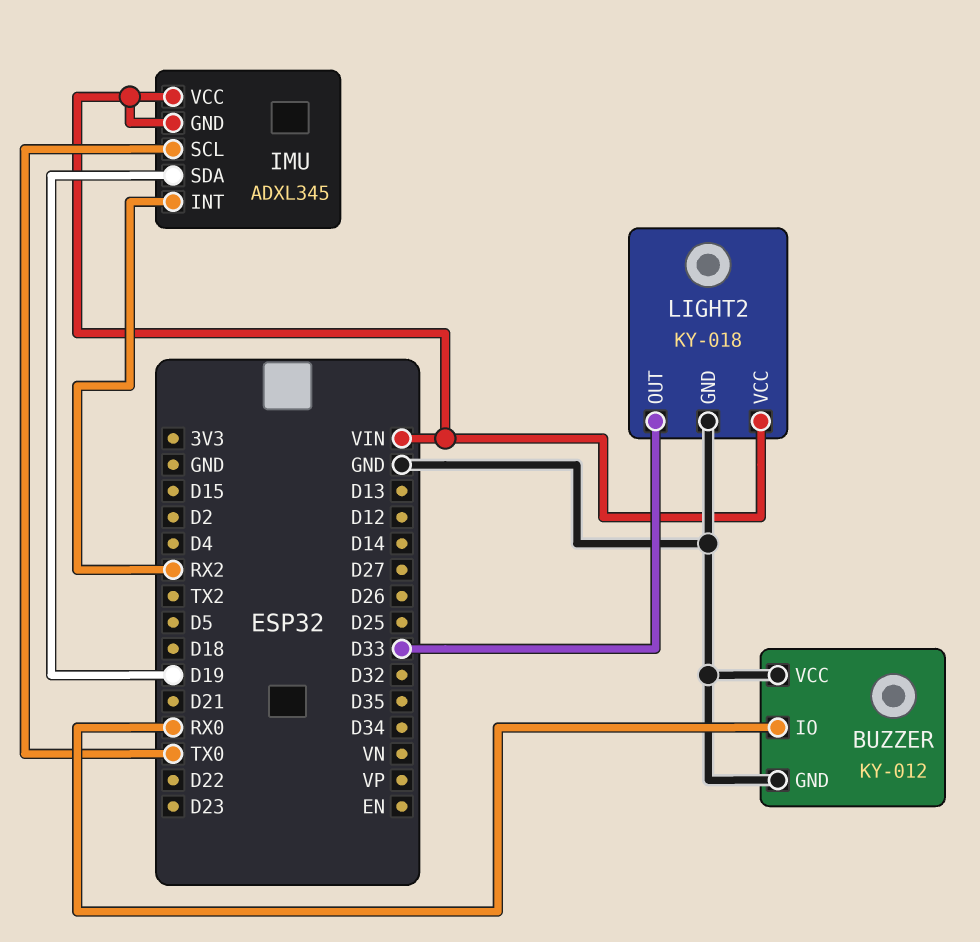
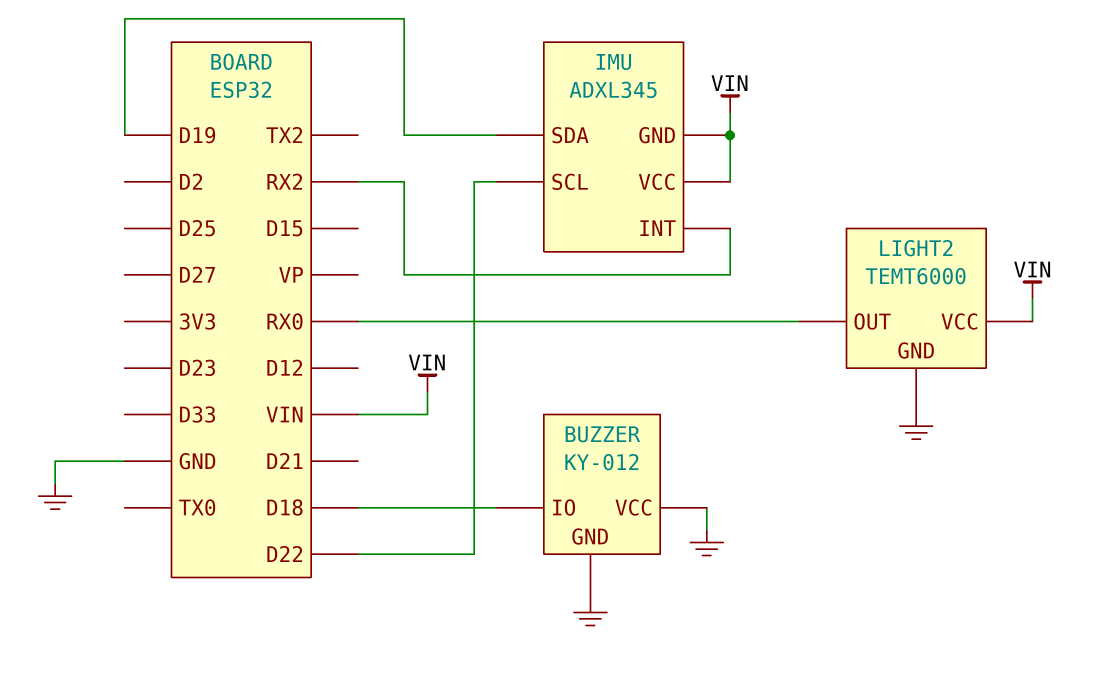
BUZZER pin IO: RX0 -> D18
IMU pin SCL: TX0 -> D22
LIGHT2: KY-018 -> TEMT6000
LIGHT2 pin OUT: D33 -> RX0

